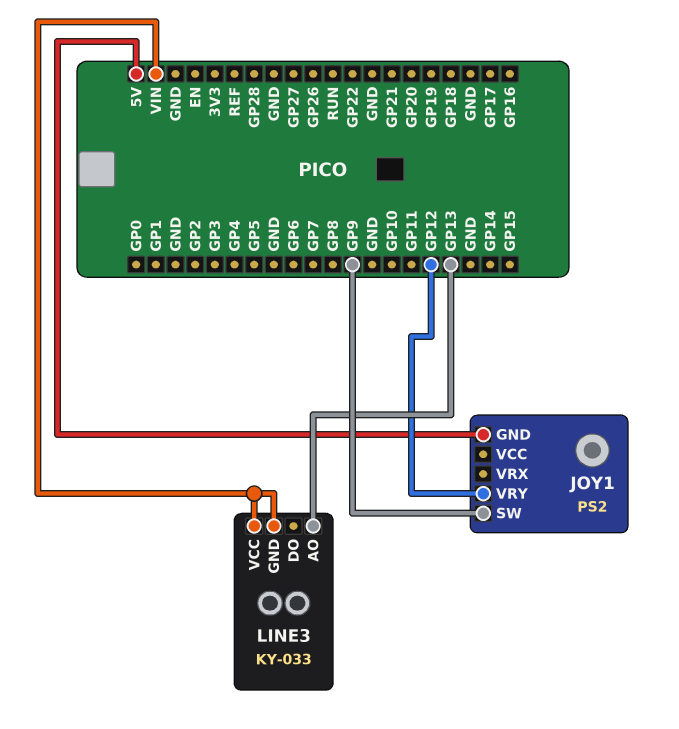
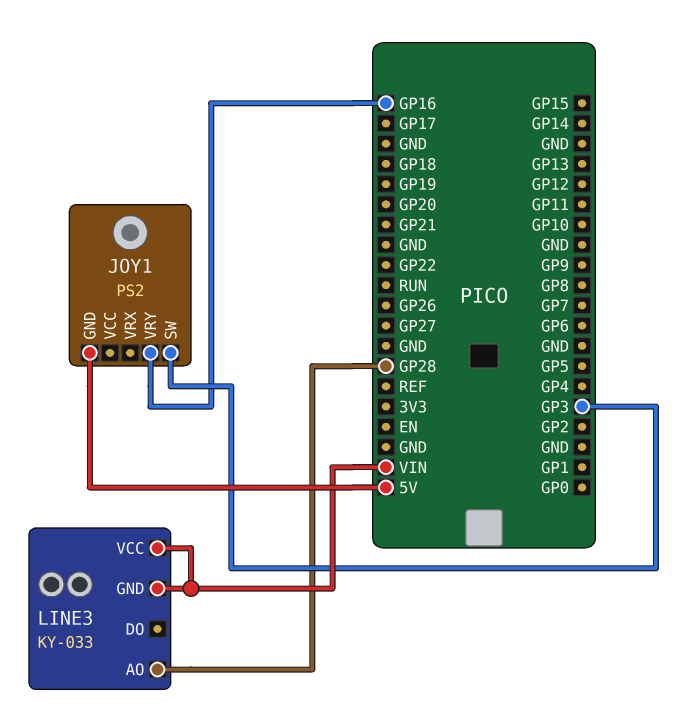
JOY1 pin SW: GP9 -> GP3
JOY1 pin VRY: GP12 -> GP16
LINE3 pin AO: GP13 -> GP28

